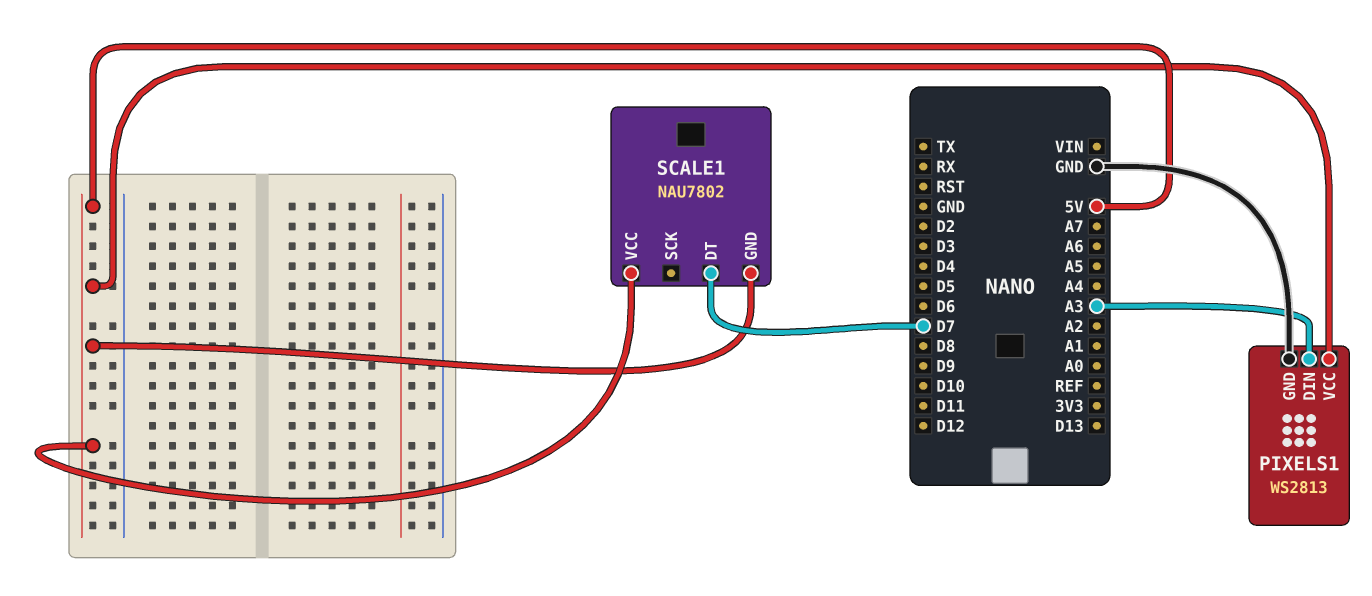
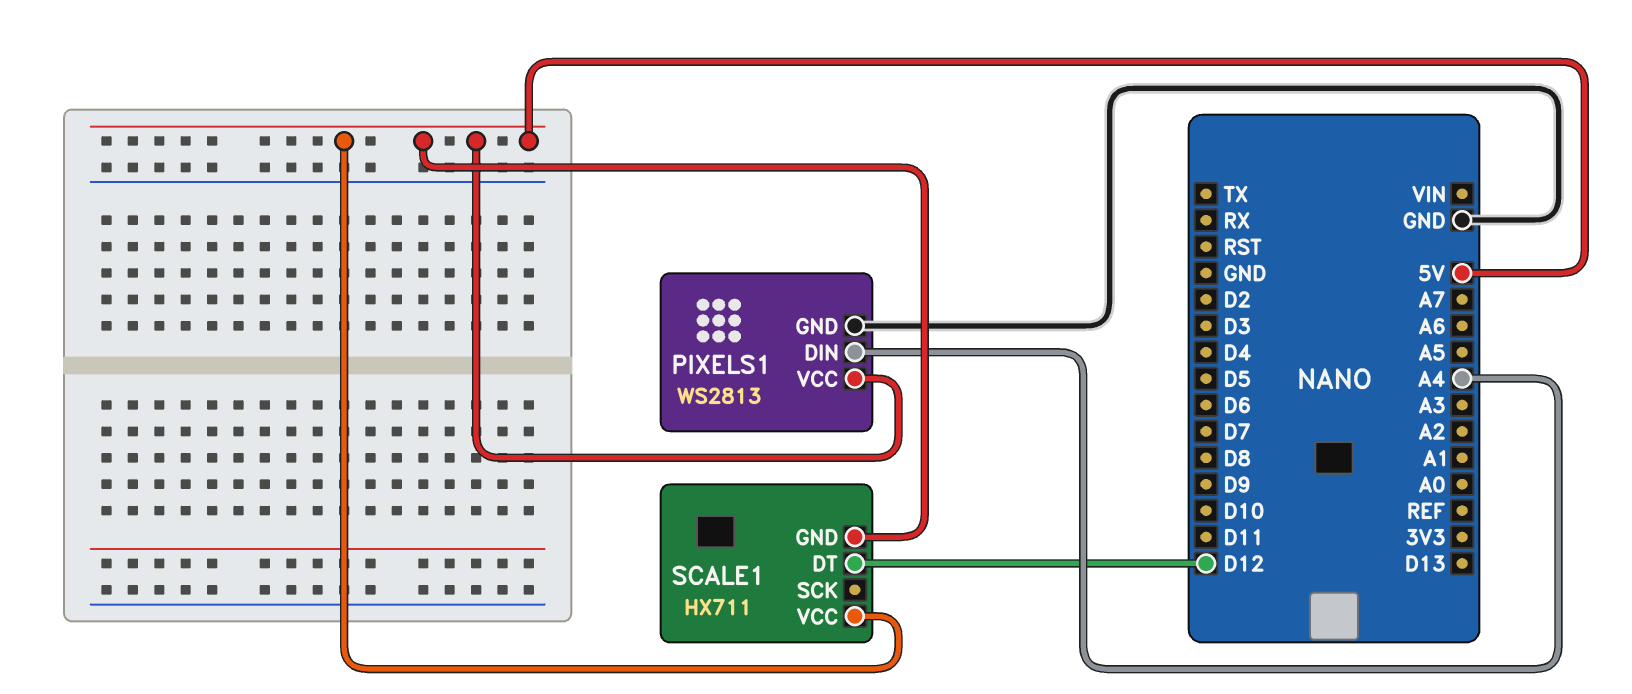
PIXELS1 pin DIN: A3 -> A4
SCALE1: NAU7802 -> HX711
SCALE1 pin DT: D7 -> D12

